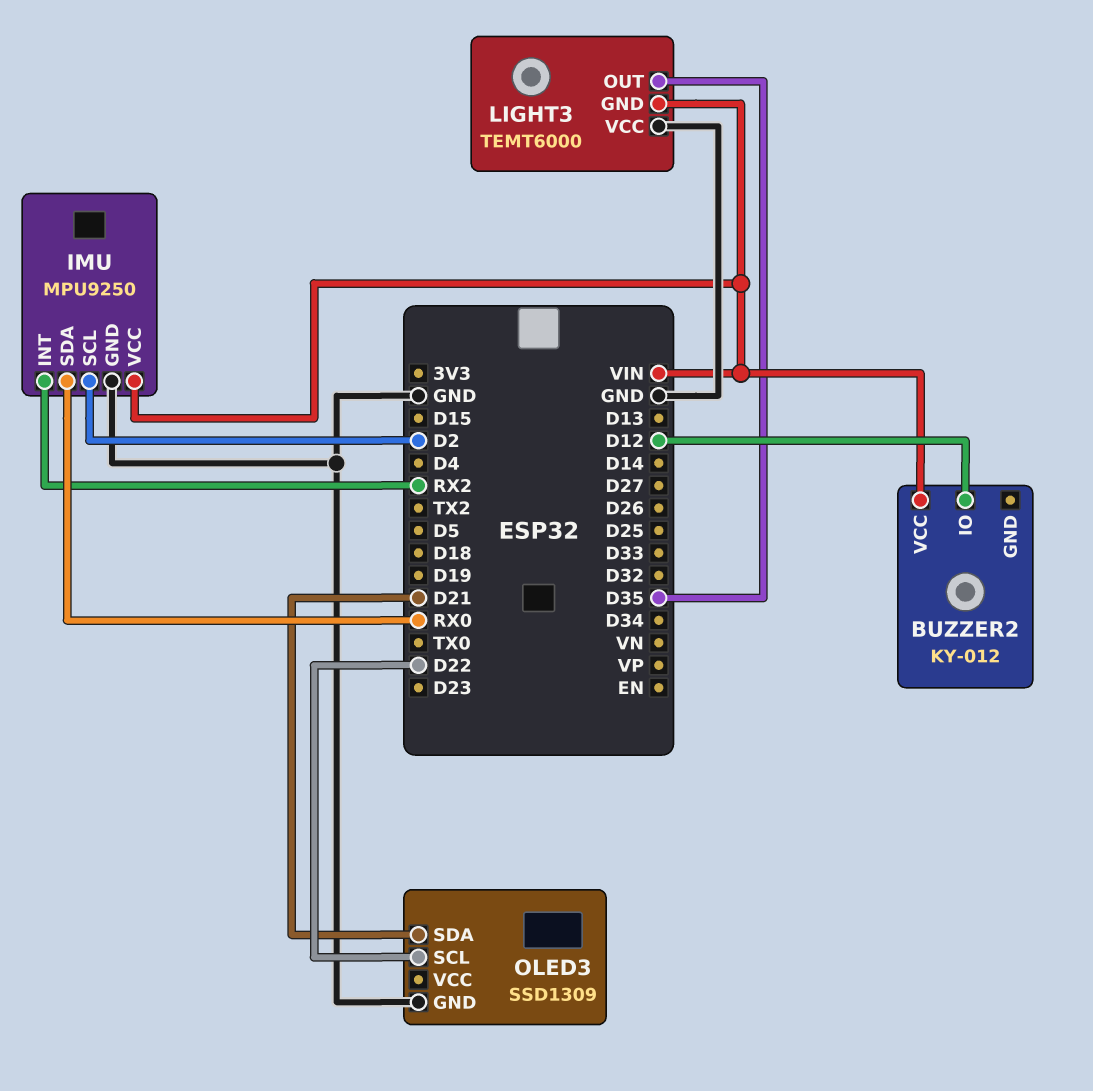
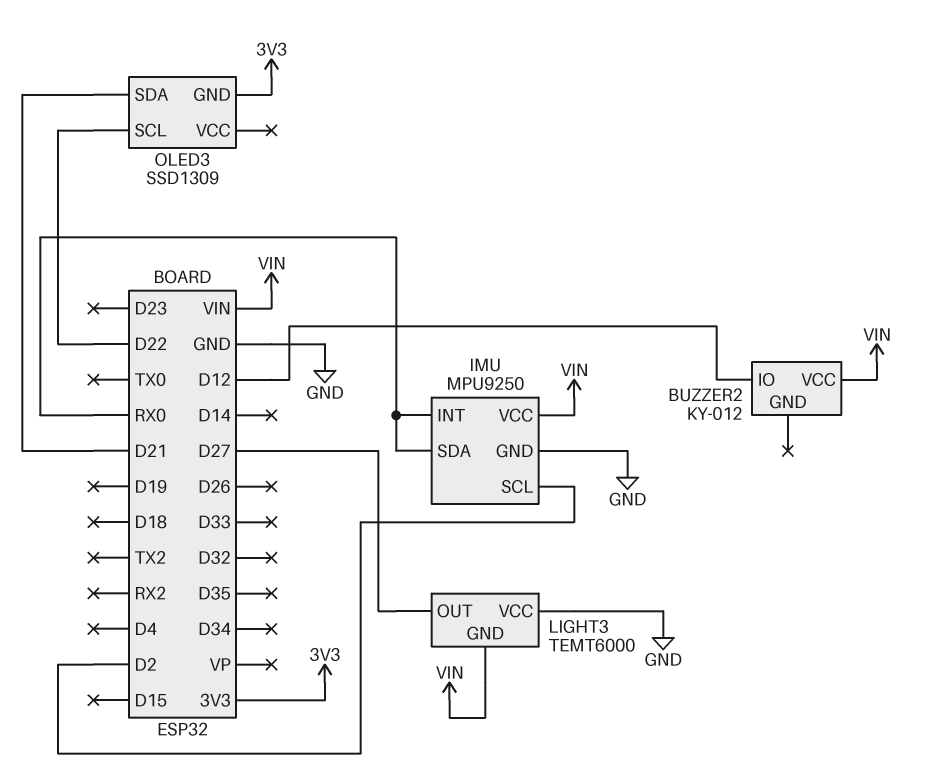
IMU pin INT: RX2 -> RX0
LIGHT3 pin OUT: D35 -> D27
OLED3 pin GND: GND -> 3V3

